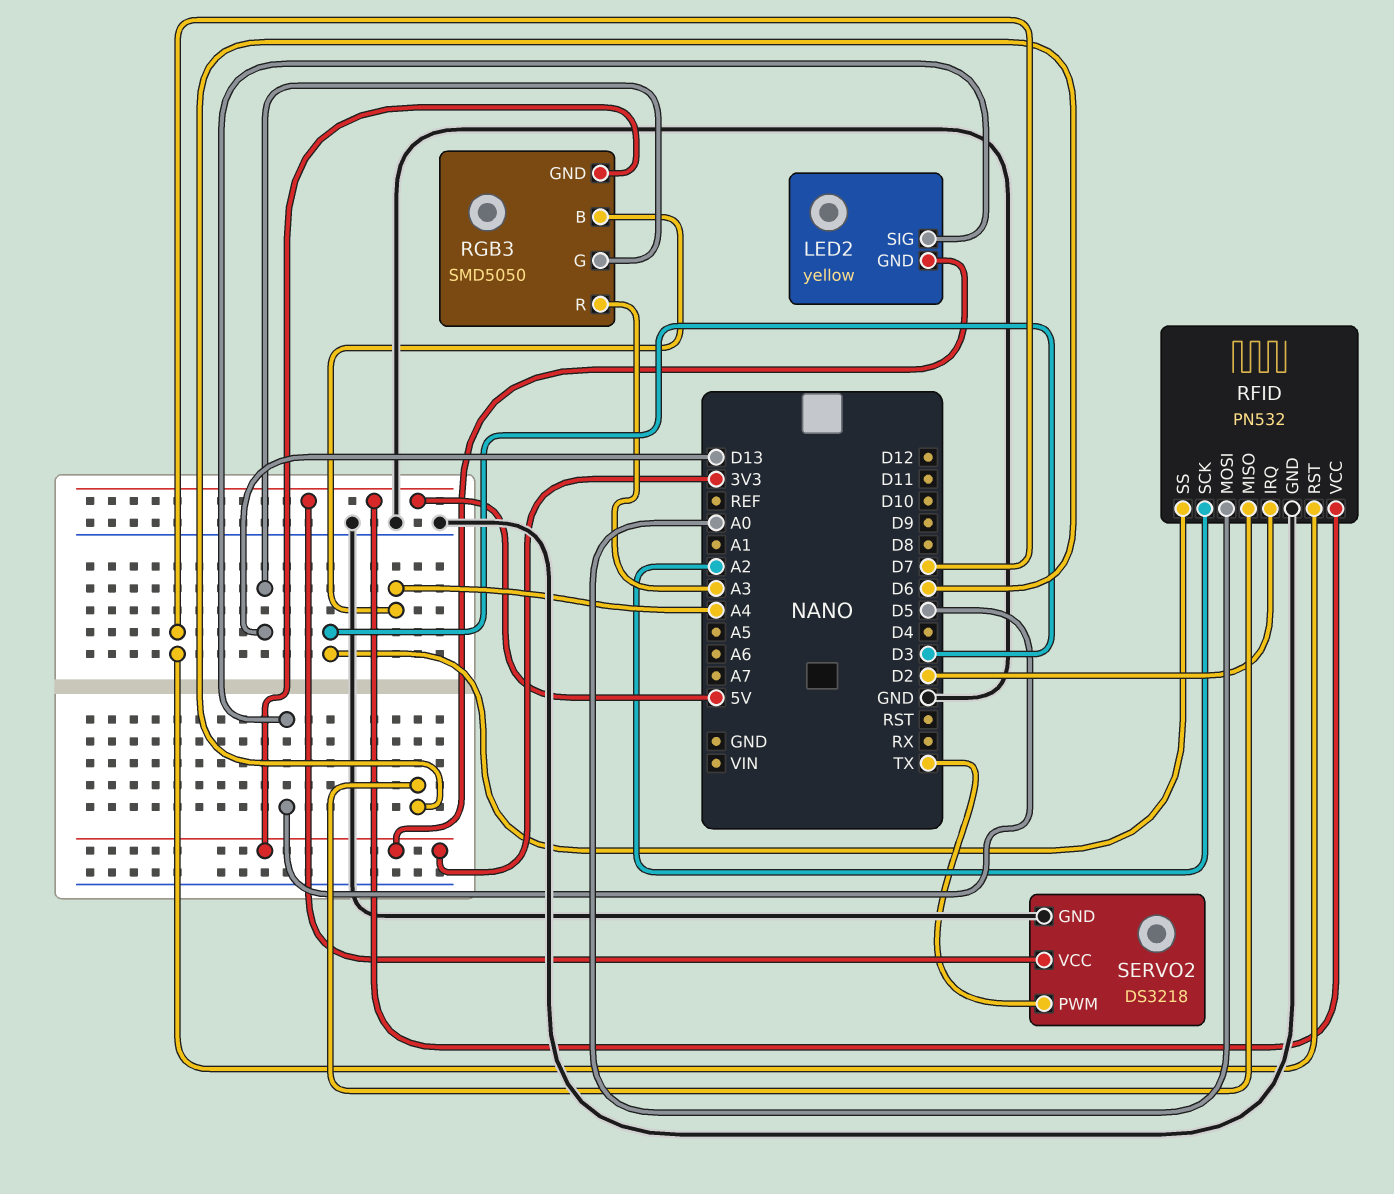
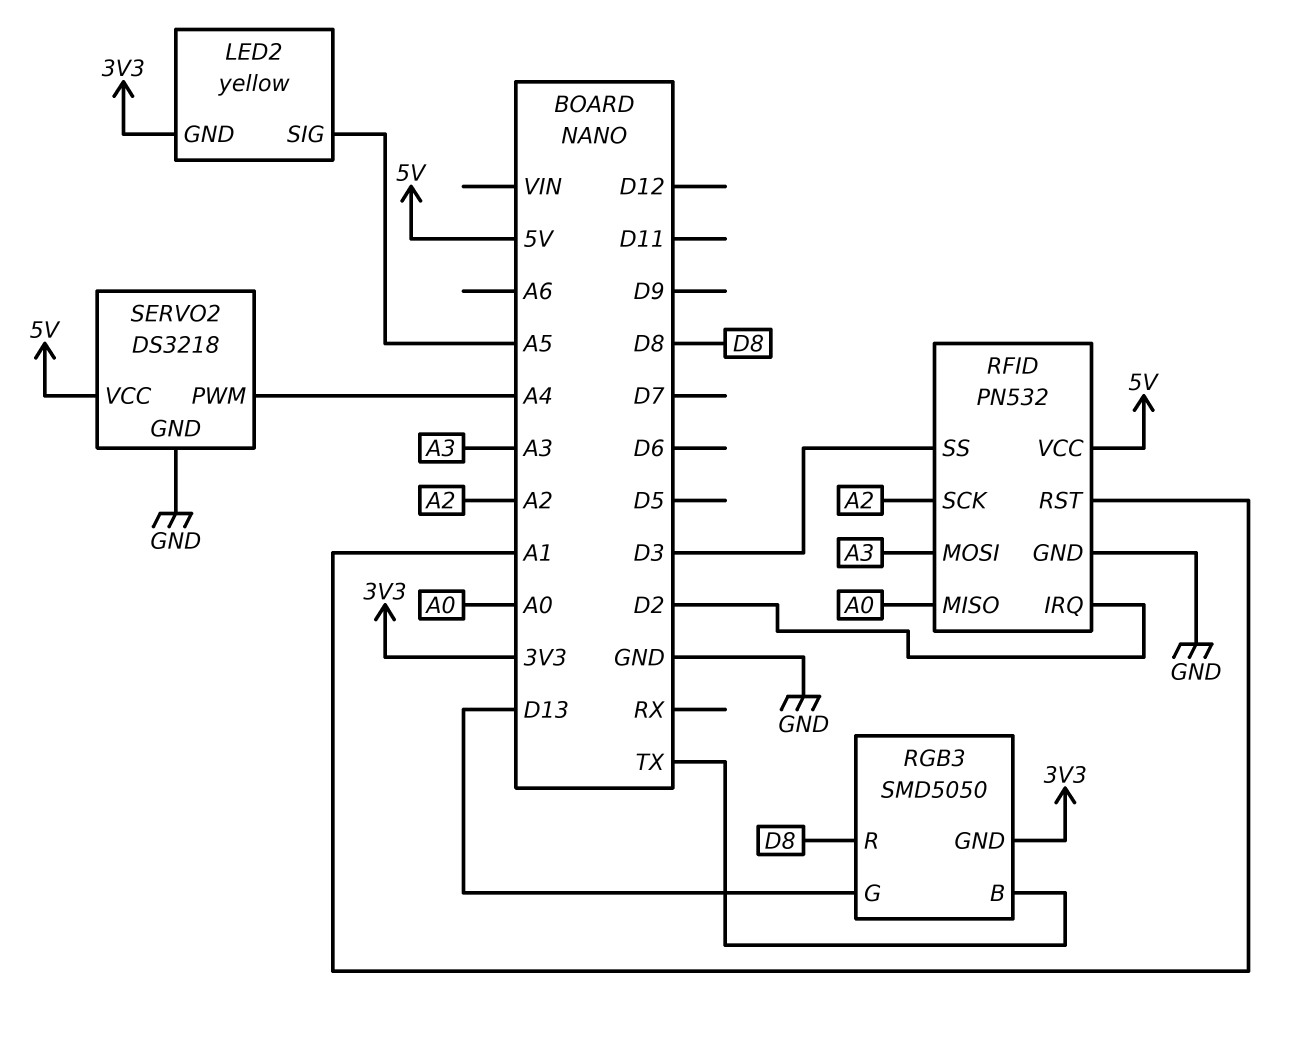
LED2 pin SIG: D5 -> A5
RFID pin MISO: D6 -> A0
RFID pin MOSI: A0 -> A3
RFID pin RST: D7 -> A1
RGB3 pin B: A4 -> TX
RGB3 pin R: A3 -> D8
SERVO2 pin PWM: TX -> A4

